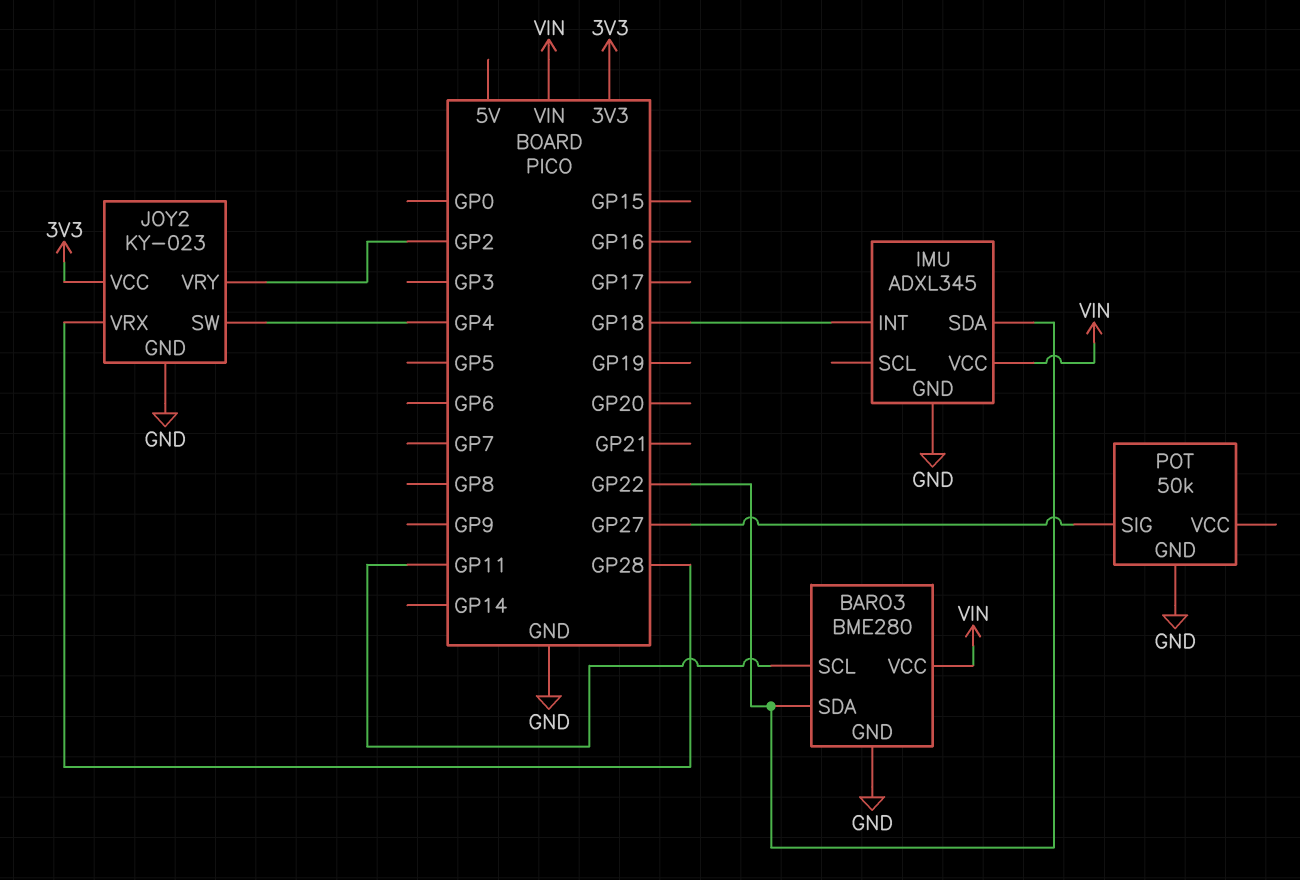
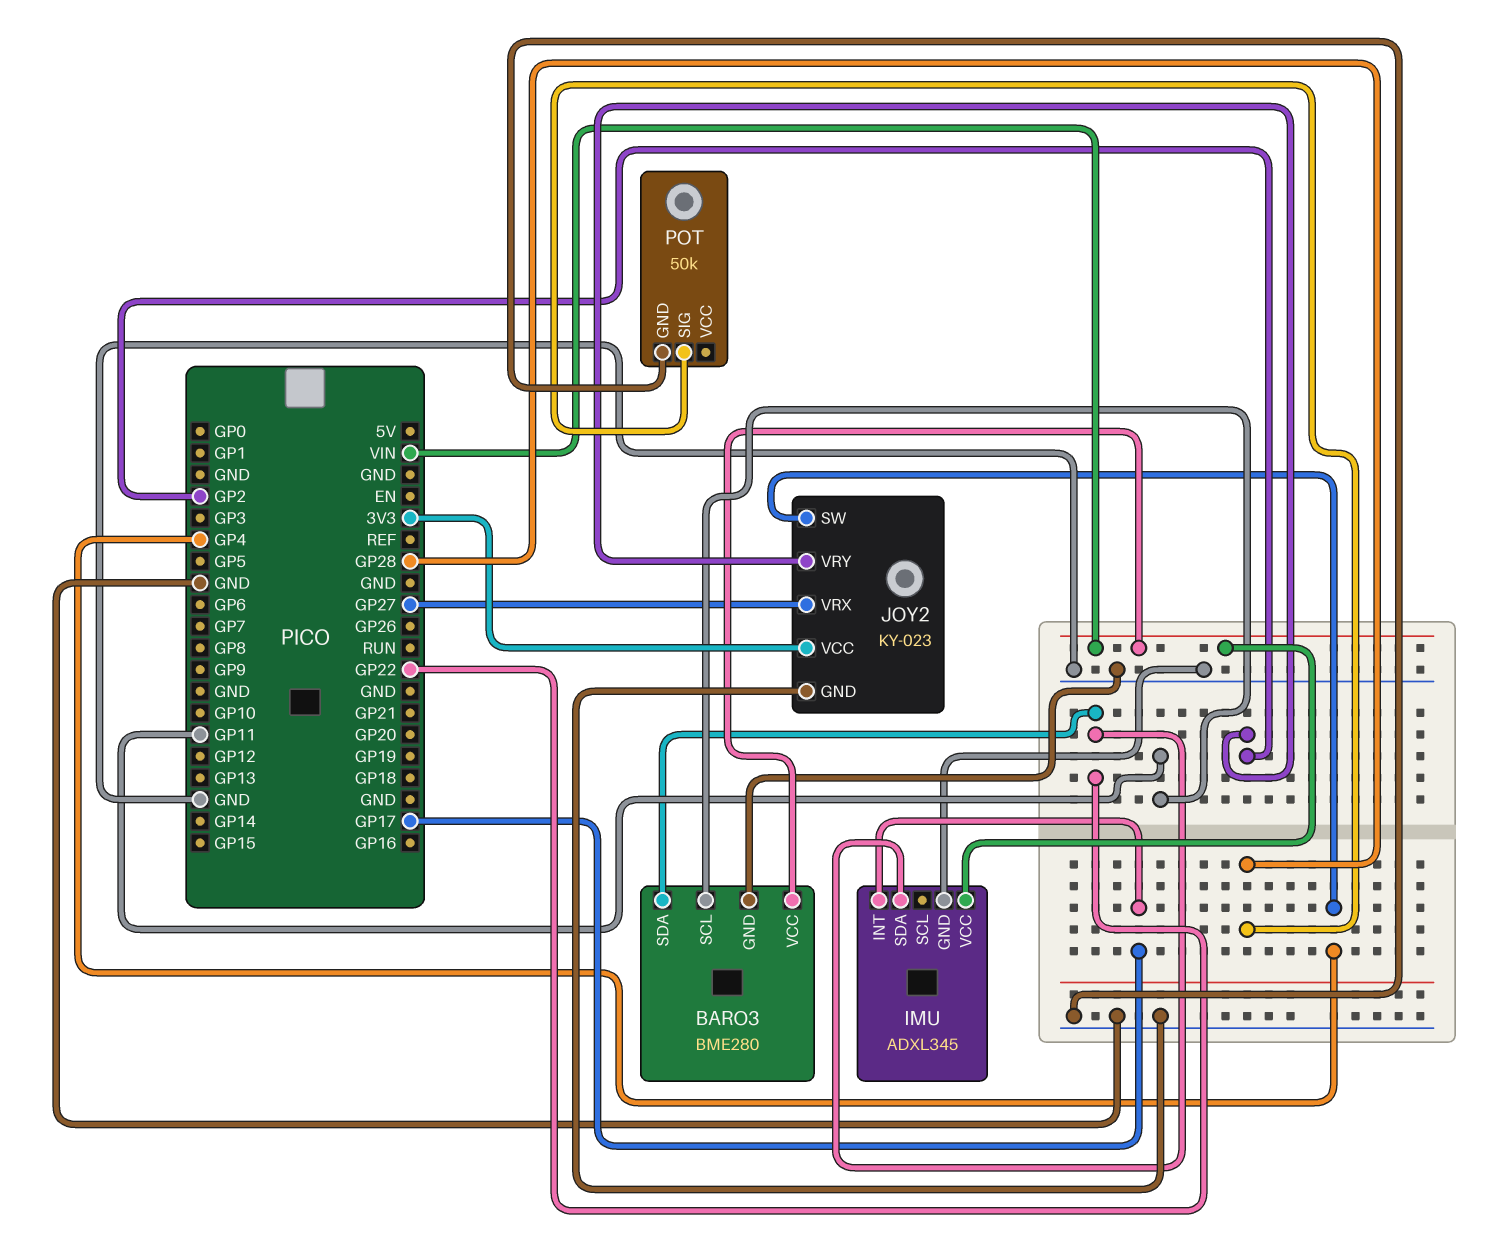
IMU pin INT: GP18 -> GP17
JOY2 pin VRX: GP28 -> GP27
POT pin SIG: GP27 -> GP28

